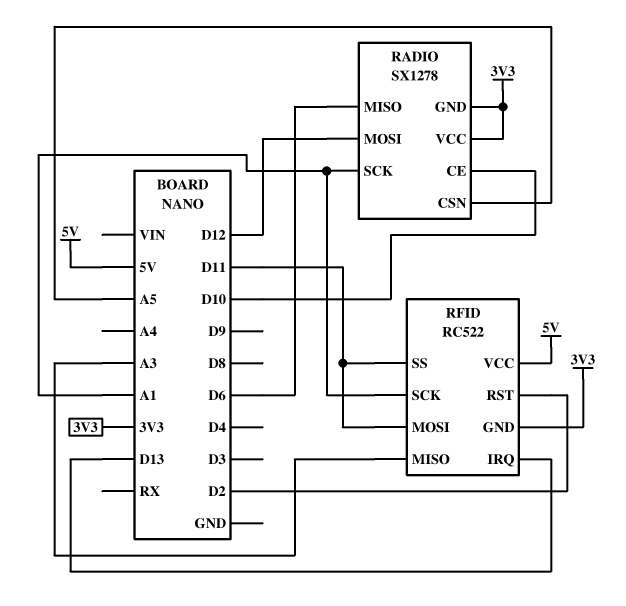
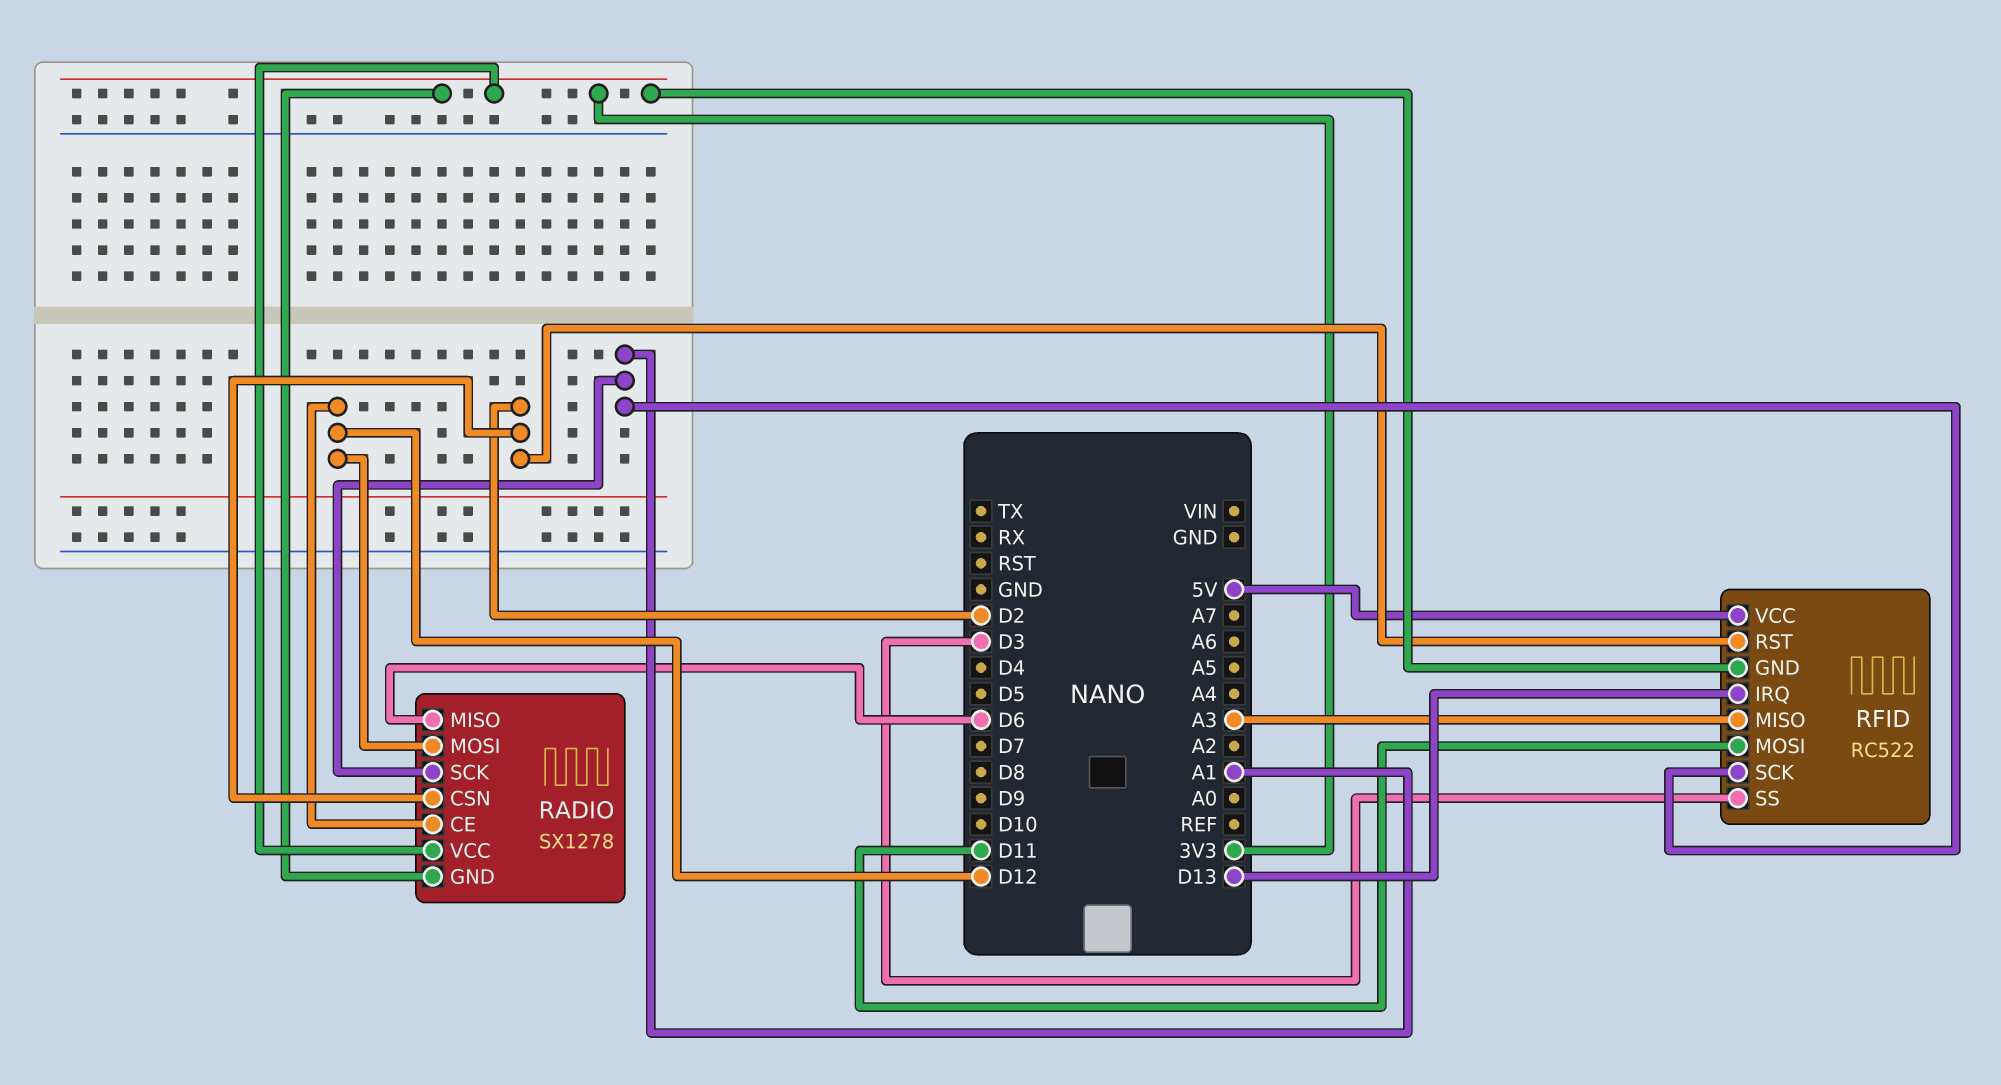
RADIO pin CE: D10 -> D12
RADIO pin CSN: A5 -> D2
RFID pin SS: D11 -> D3

